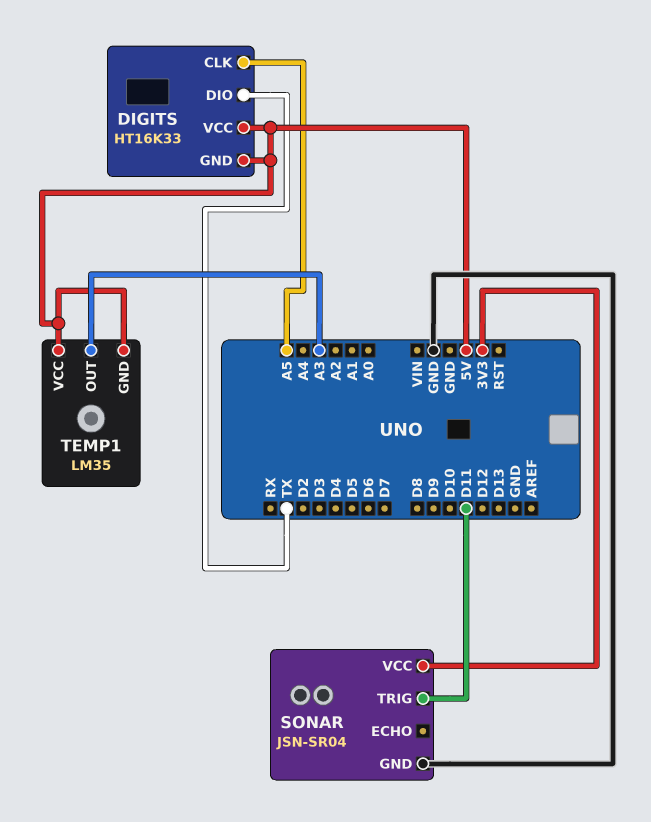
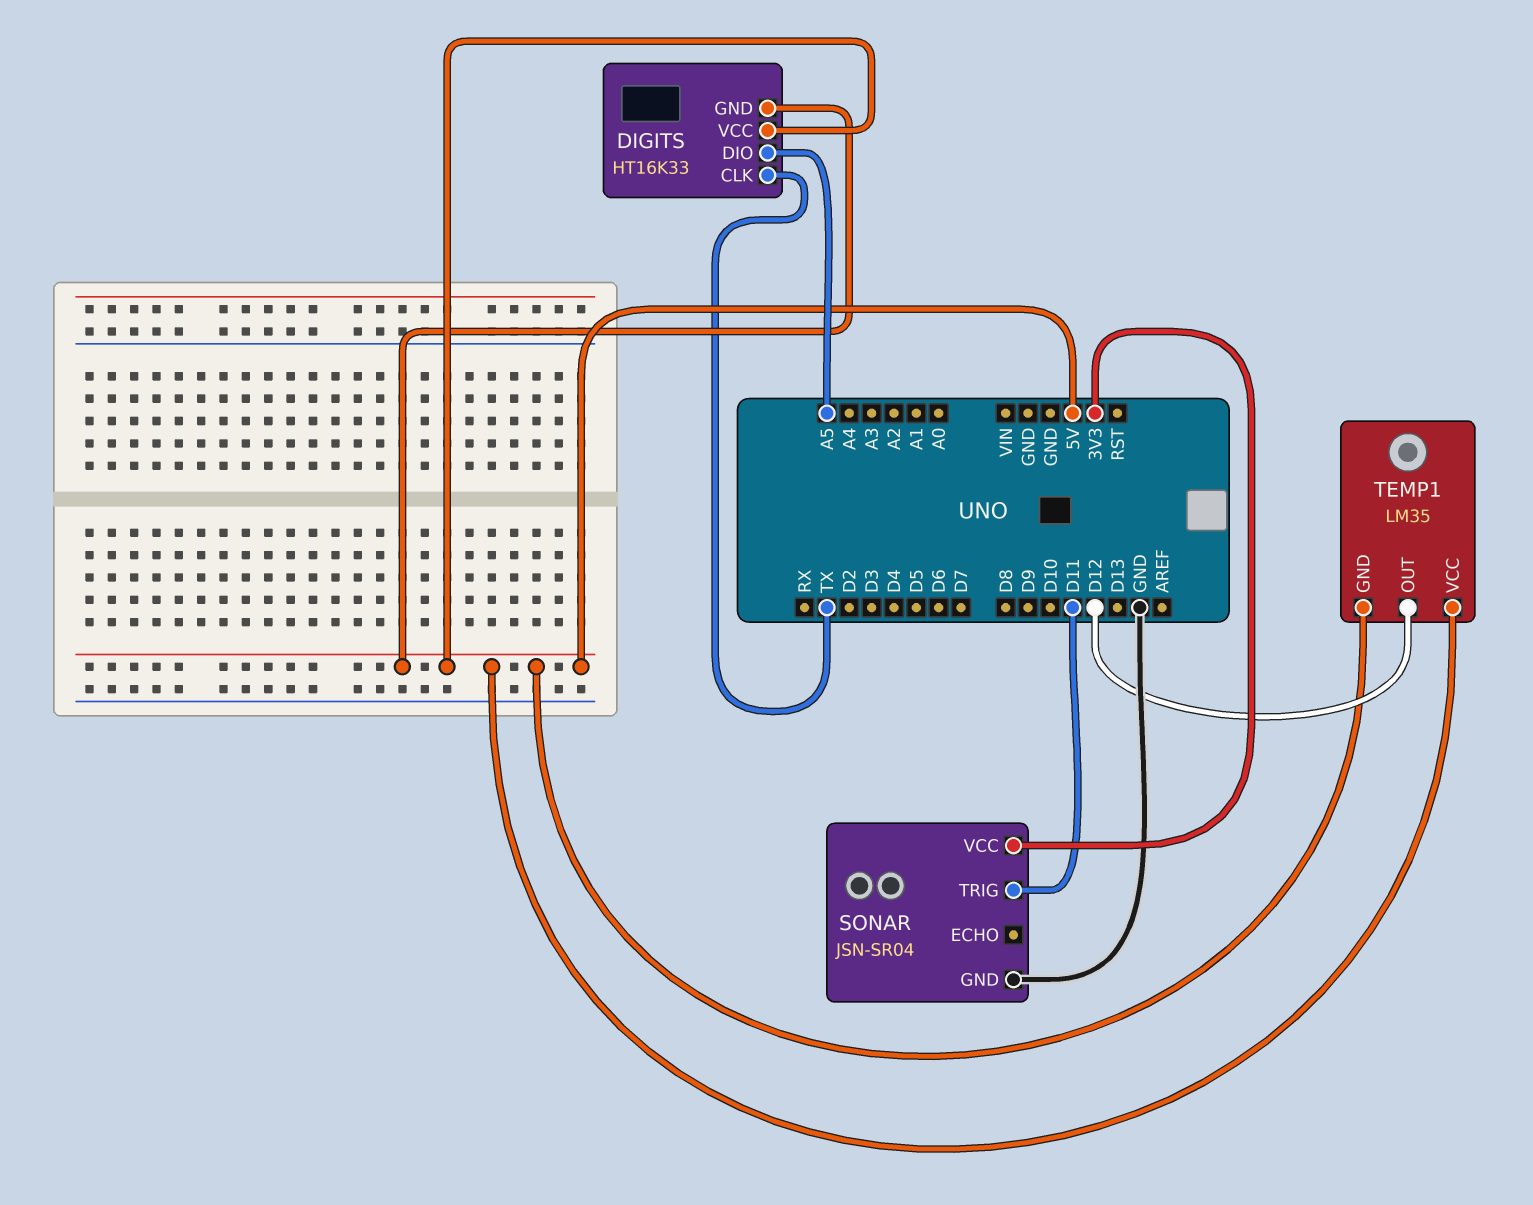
DIGITS pin CLK: A5 -> TX
DIGITS pin DIO: TX -> A5
TEMP1 pin OUT: A3 -> D12

